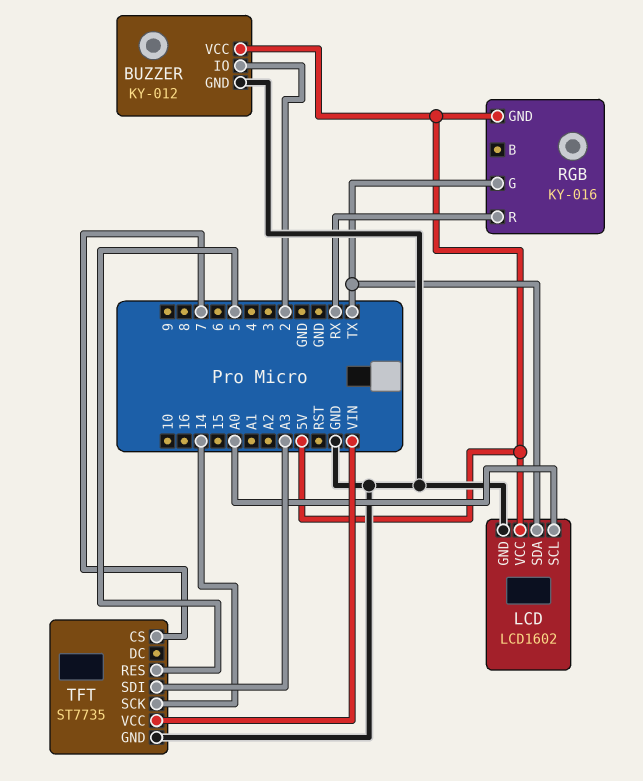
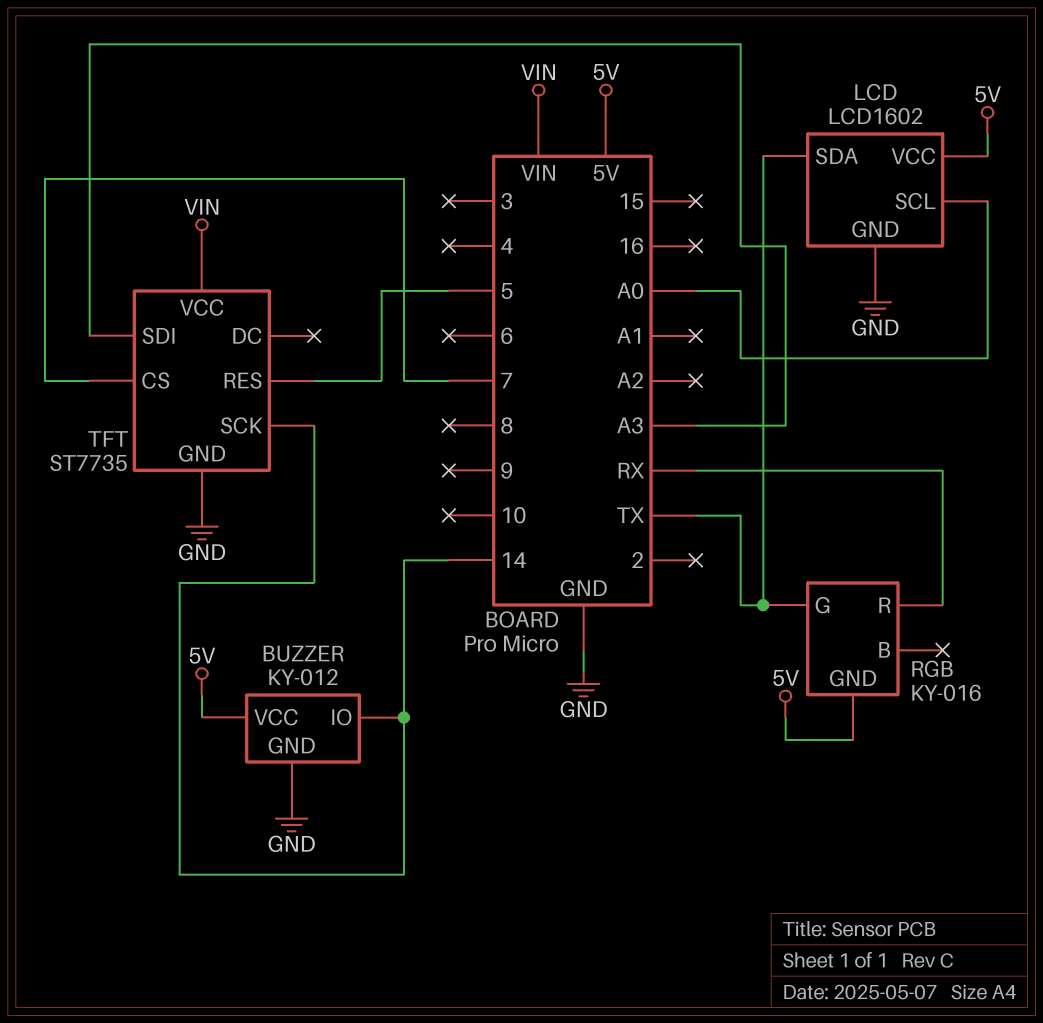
BUZZER pin IO: 2 -> 14

